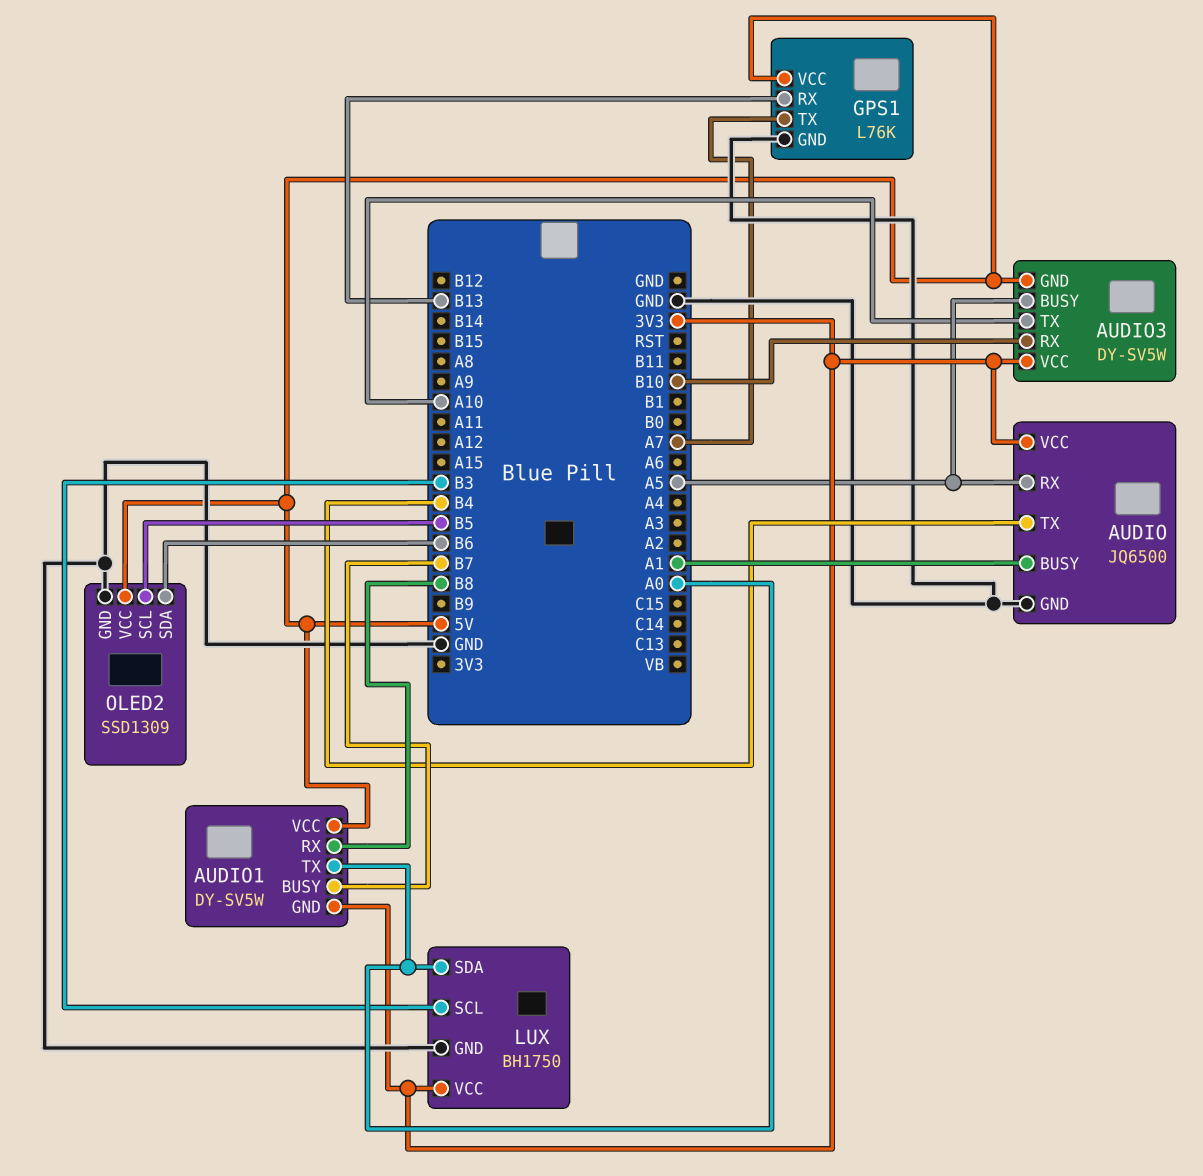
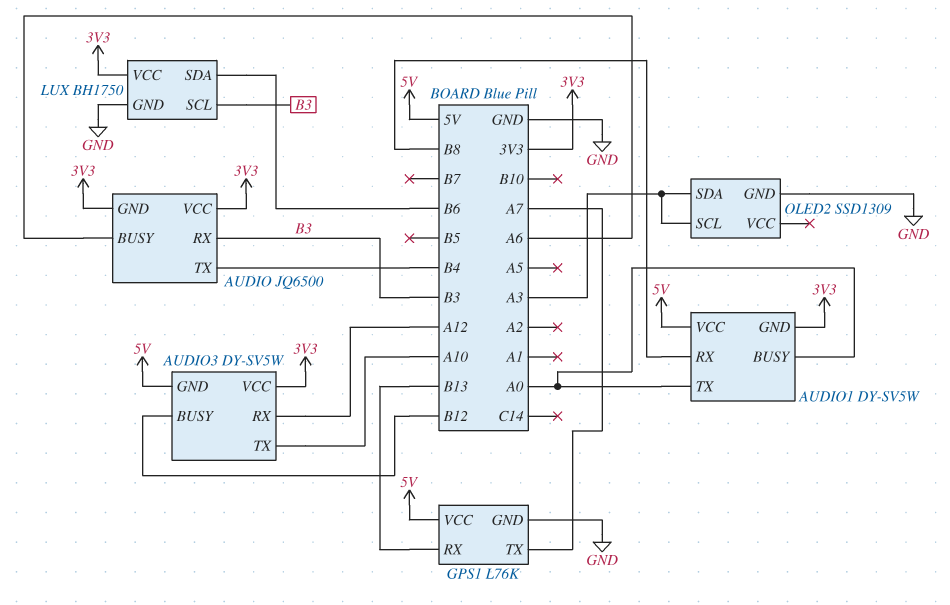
AUDIO pin BUSY: A1 -> A6
AUDIO pin GND: GND -> 3V3
AUDIO pin RX: A5 -> B3
AUDIO1 pin BUSY: B7 -> A0
AUDIO3 pin BUSY: A5 -> B12
AUDIO3 pin RX: B10 -> A12
LUX pin SDA: A0 -> B6
OLED2 pin SCL: B5 -> A3
OLED2 pin SDA: B6 -> A3
OLED2 pin VCC: 5V -> none

